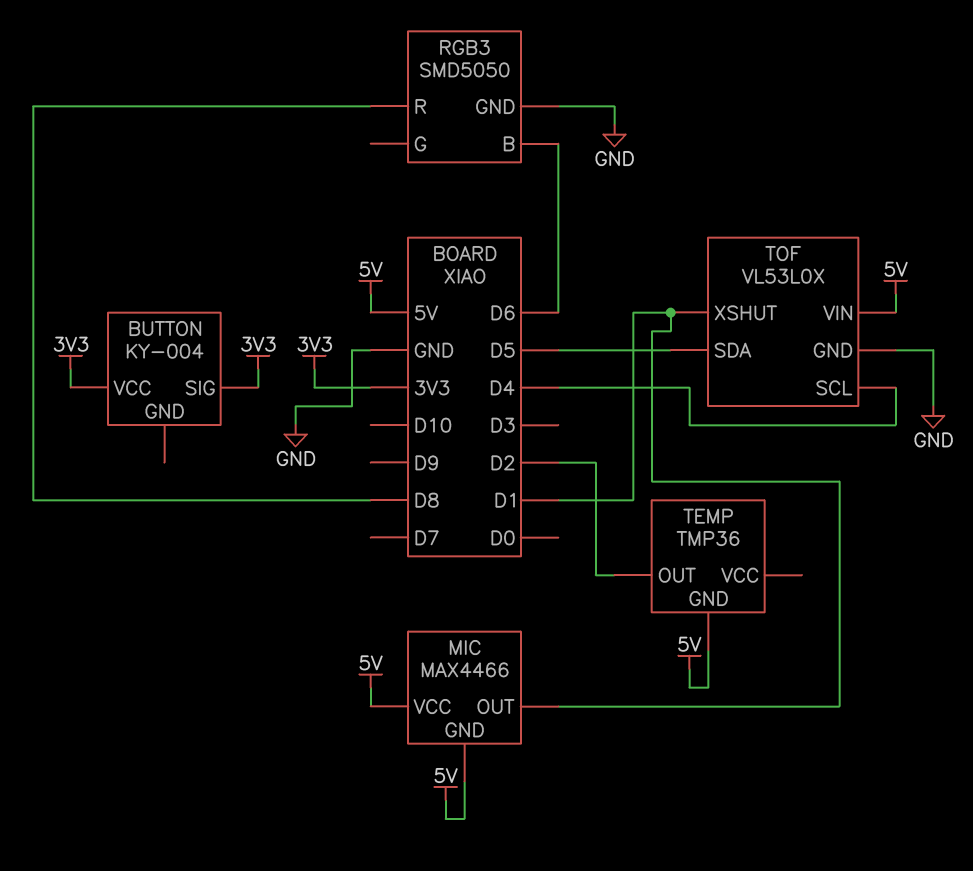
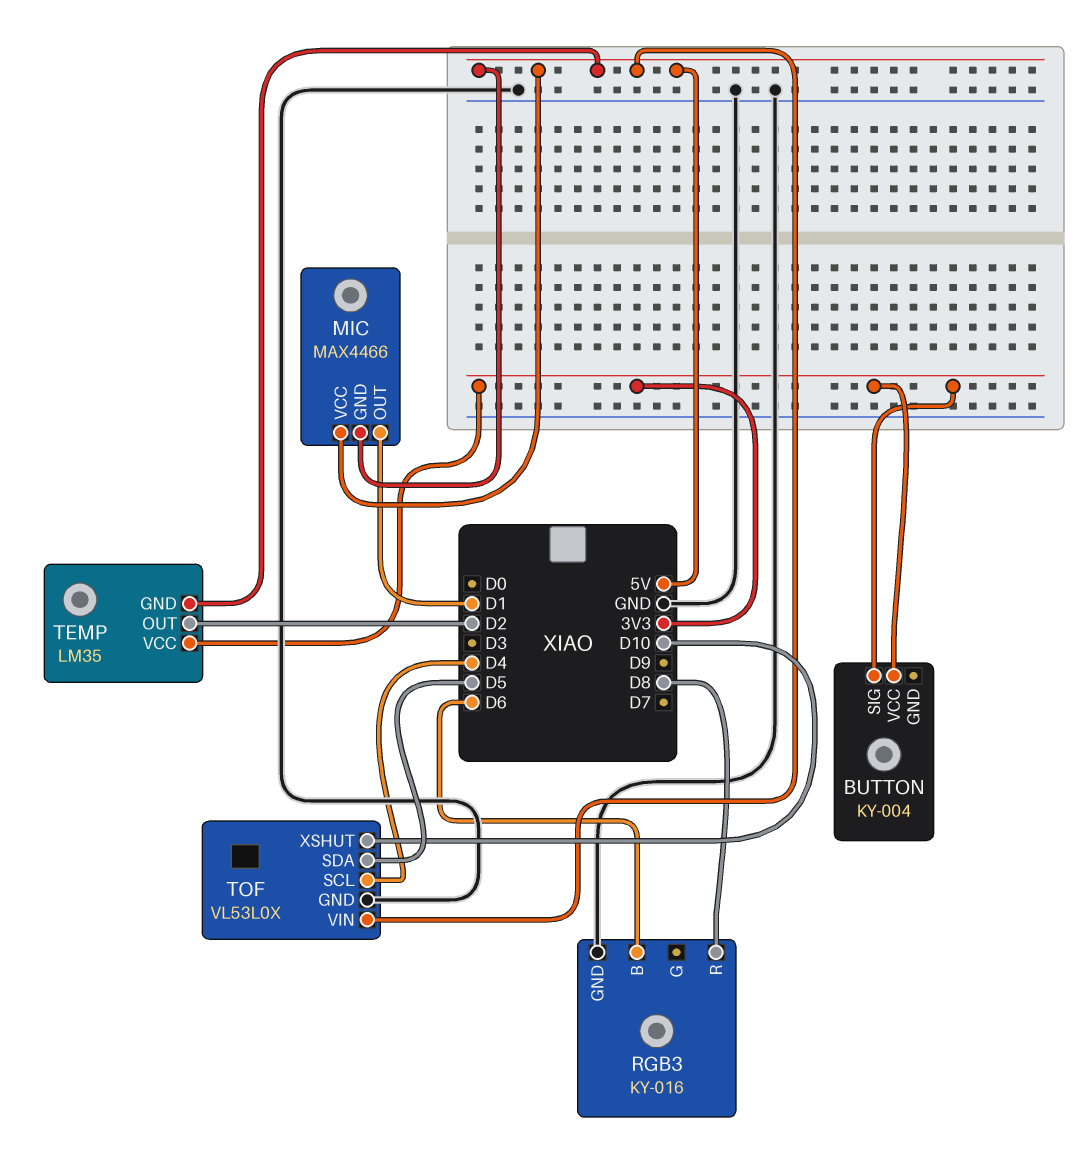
RGB3: SMD5050 -> KY-016
TEMP: TMP36 -> LM35
TEMP pin VCC: none -> 3V3
TOF pin XSHUT: D1 -> D10

